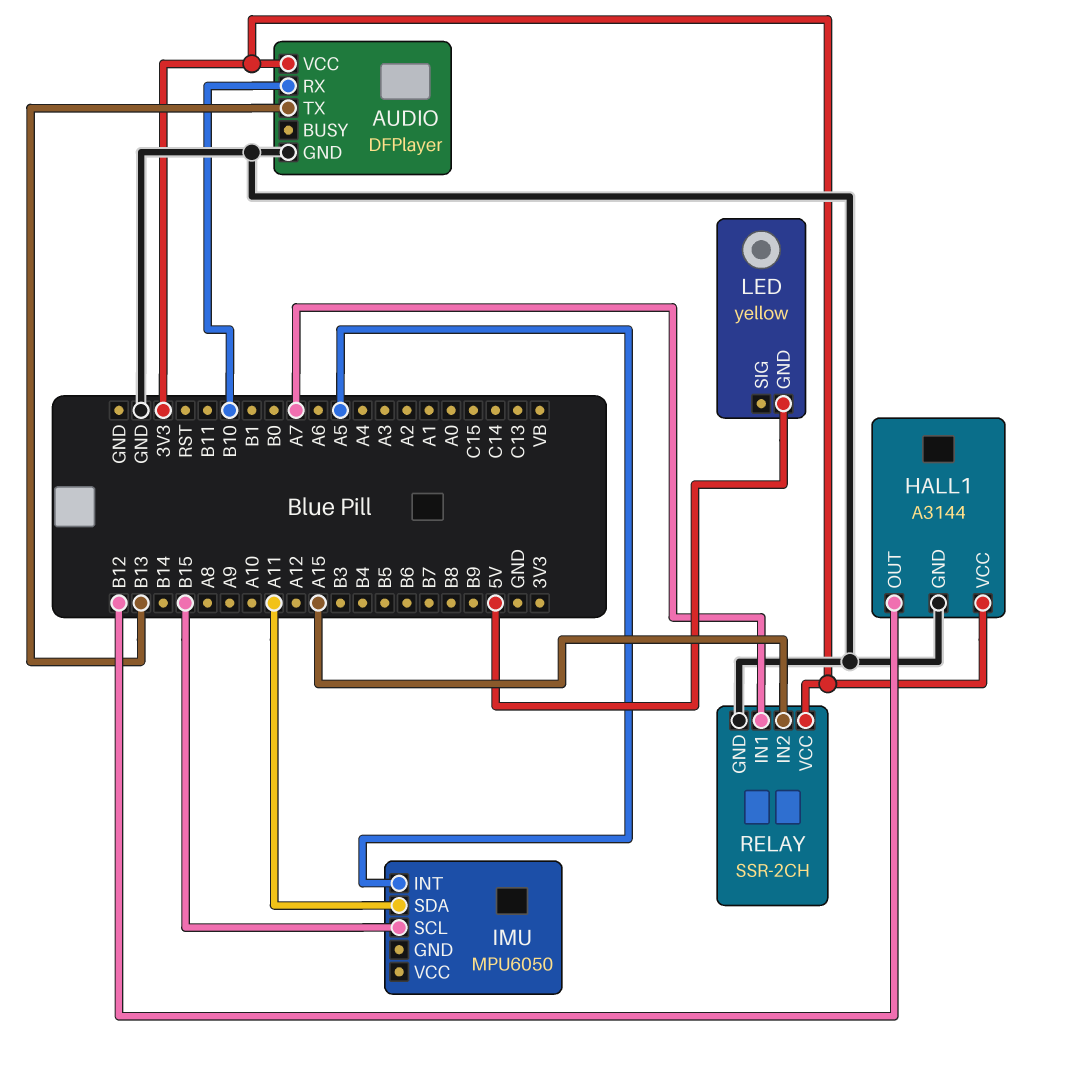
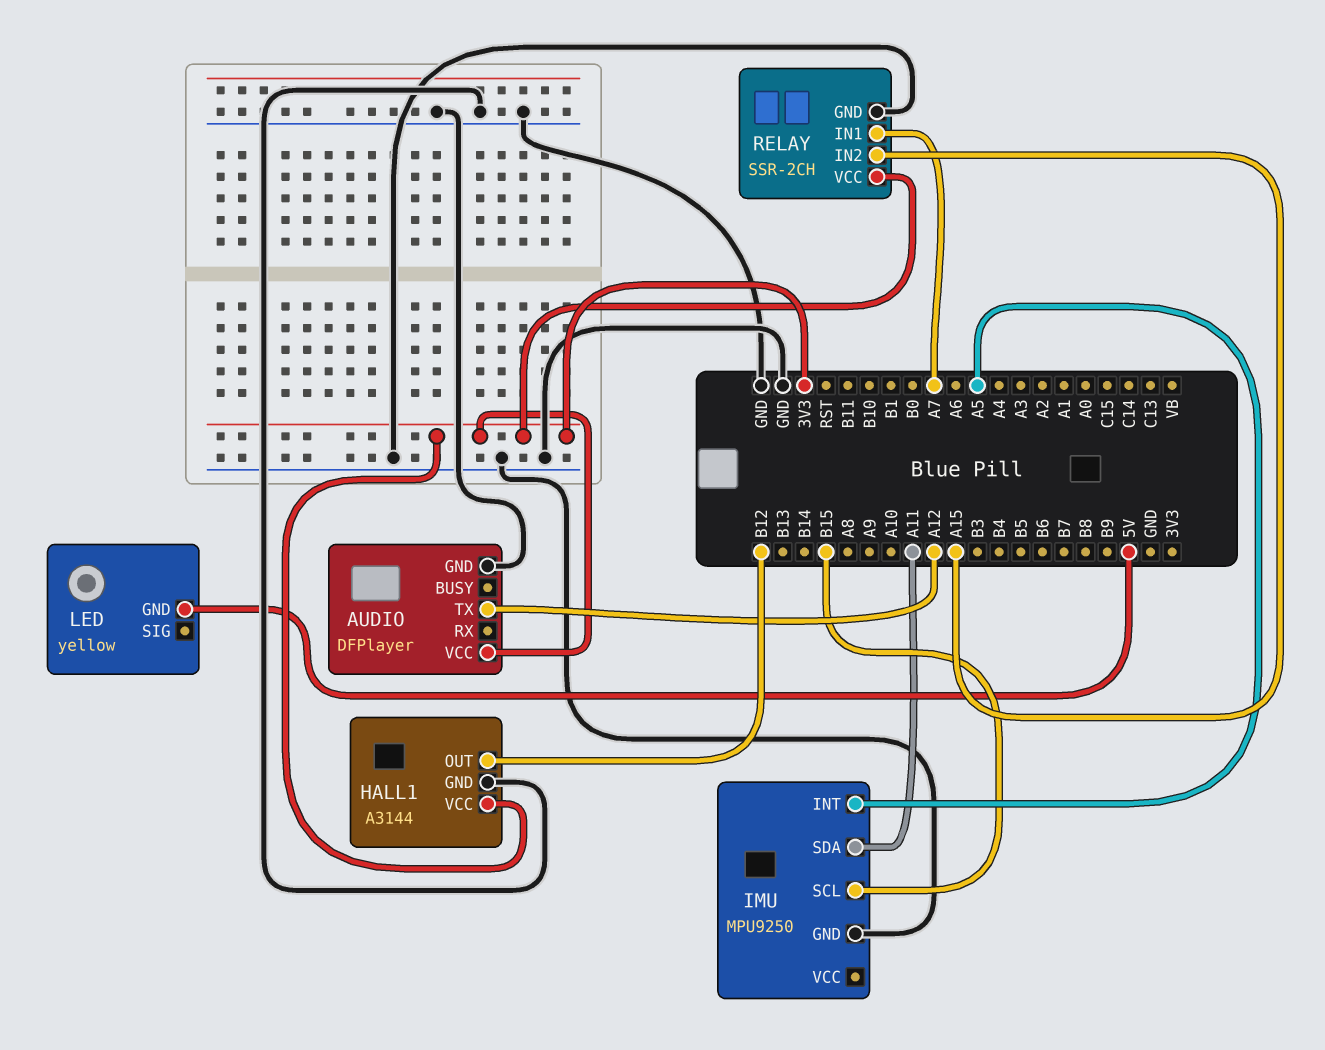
AUDIO pin RX: B10 -> none
AUDIO pin TX: B13 -> A12
IMU: MPU6050 -> MPU9250
IMU pin GND: none -> GND

